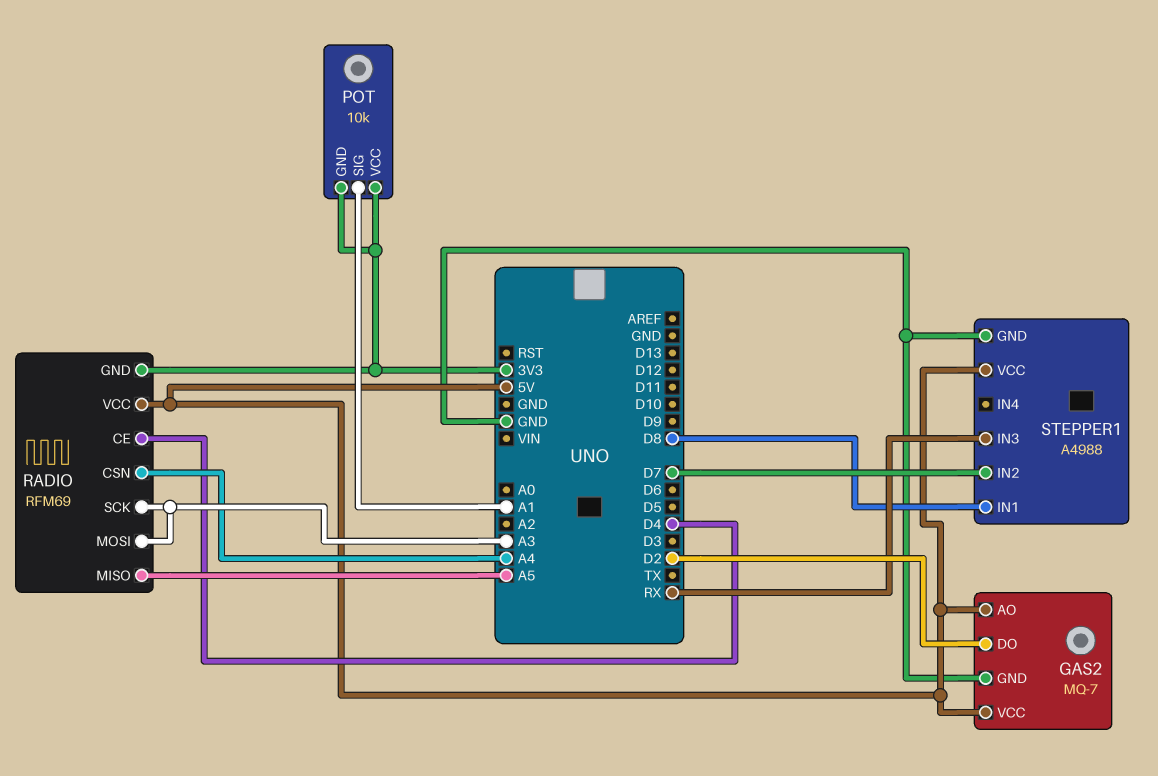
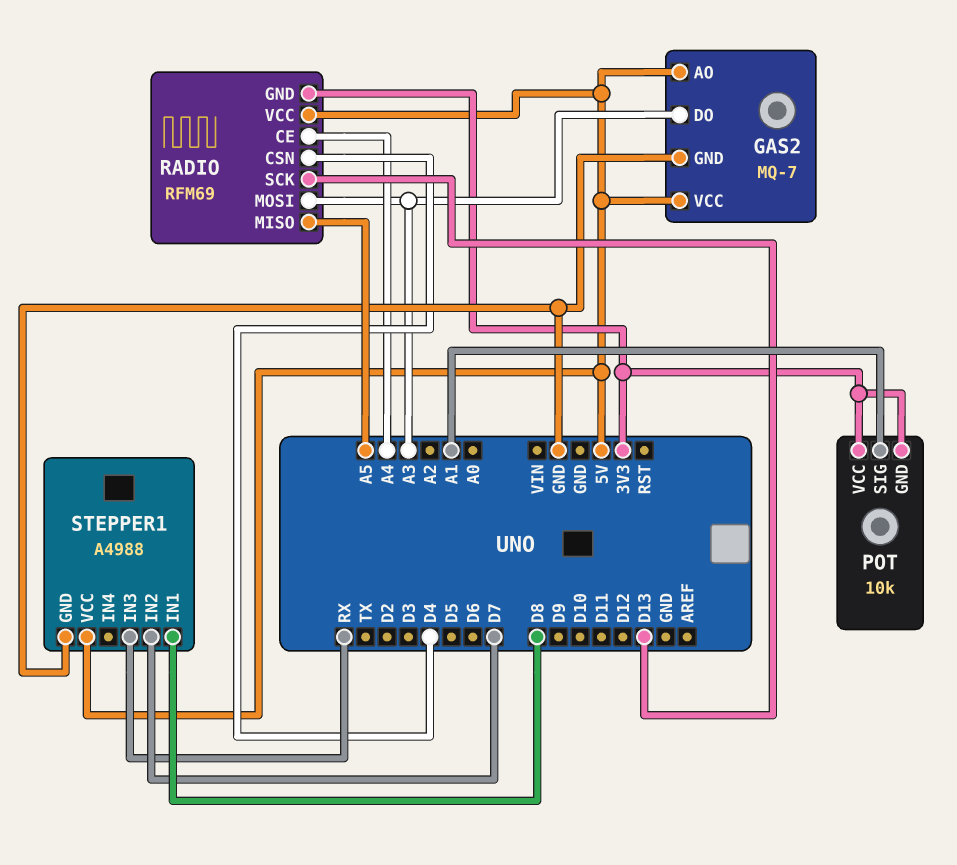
GAS2 pin DO: D2 -> A3
RADIO pin CE: D4 -> A4
RADIO pin CSN: A4 -> D4
RADIO pin SCK: A3 -> D13

